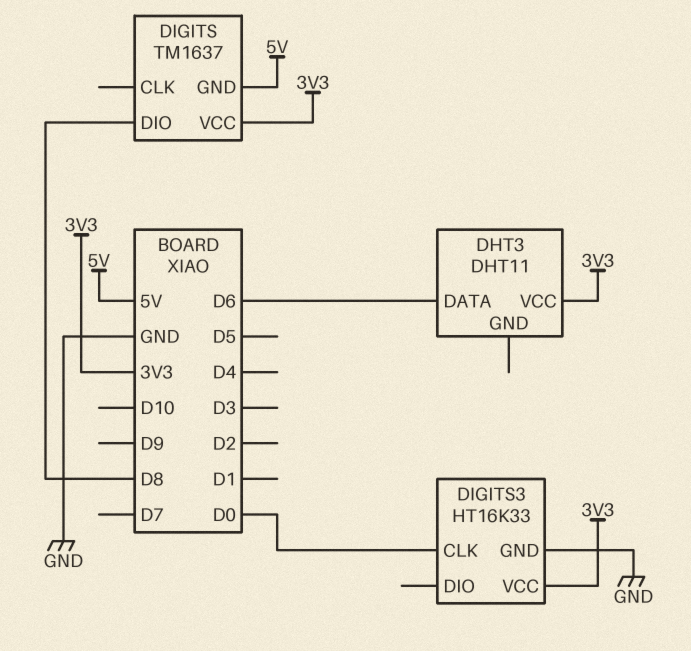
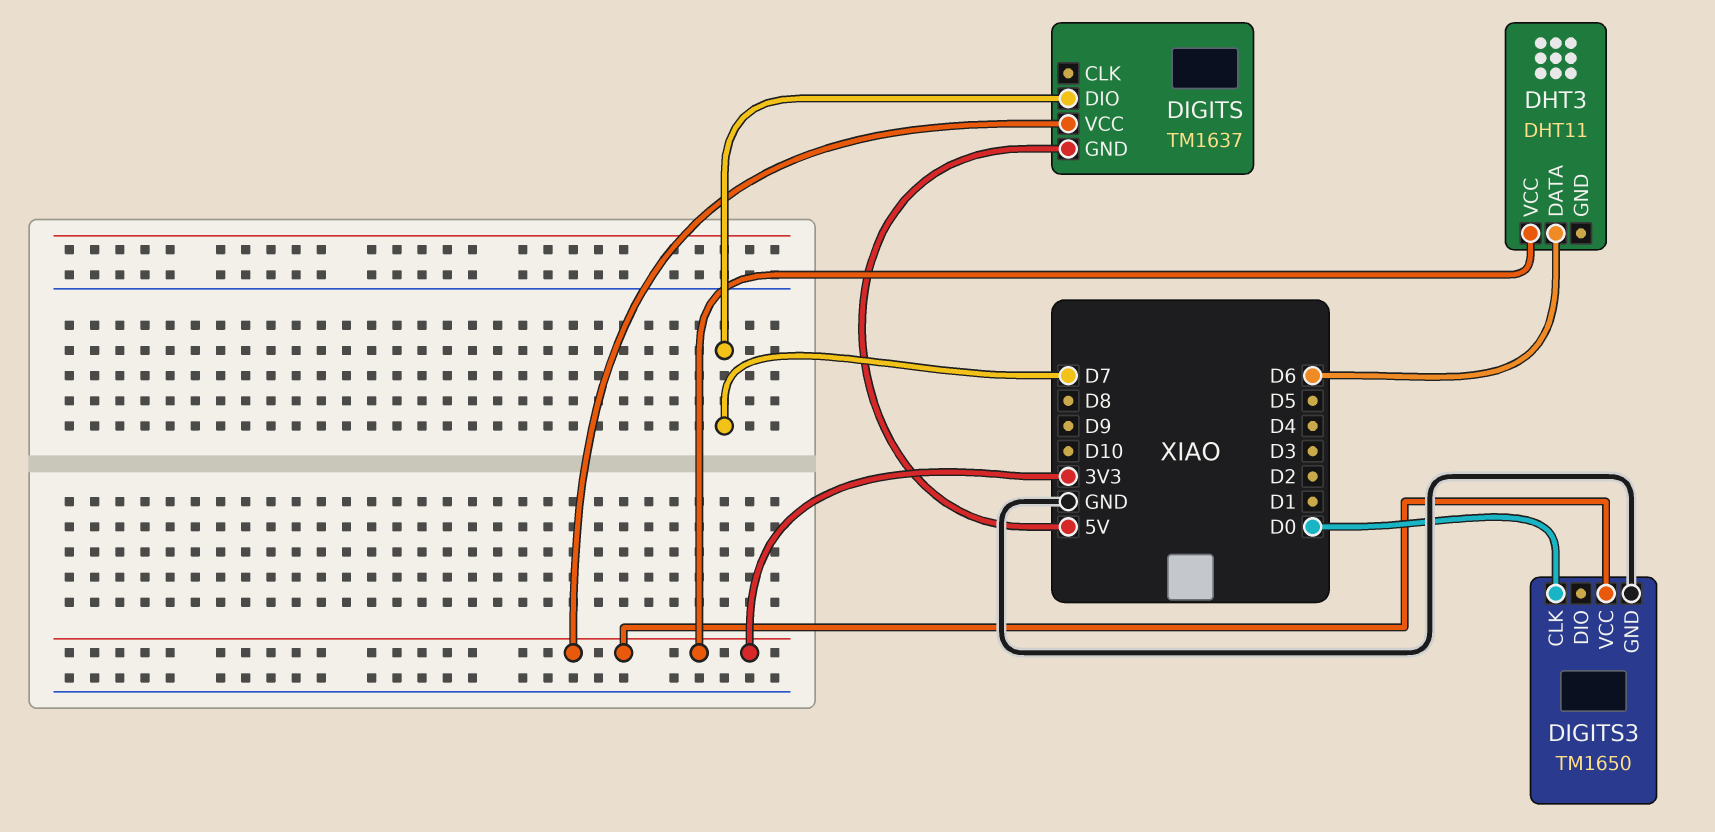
DIGITS pin DIO: D8 -> D7
DIGITS3: HT16K33 -> TM1650

